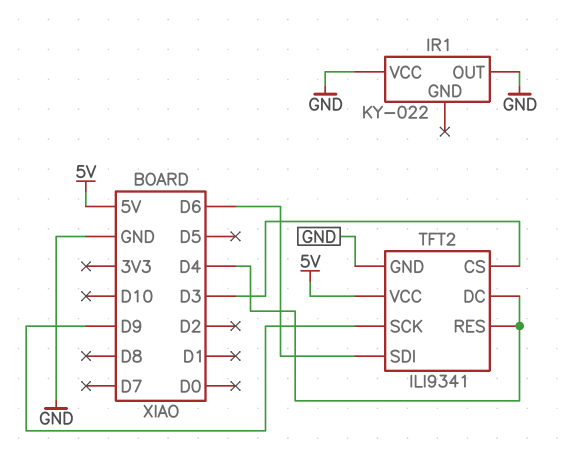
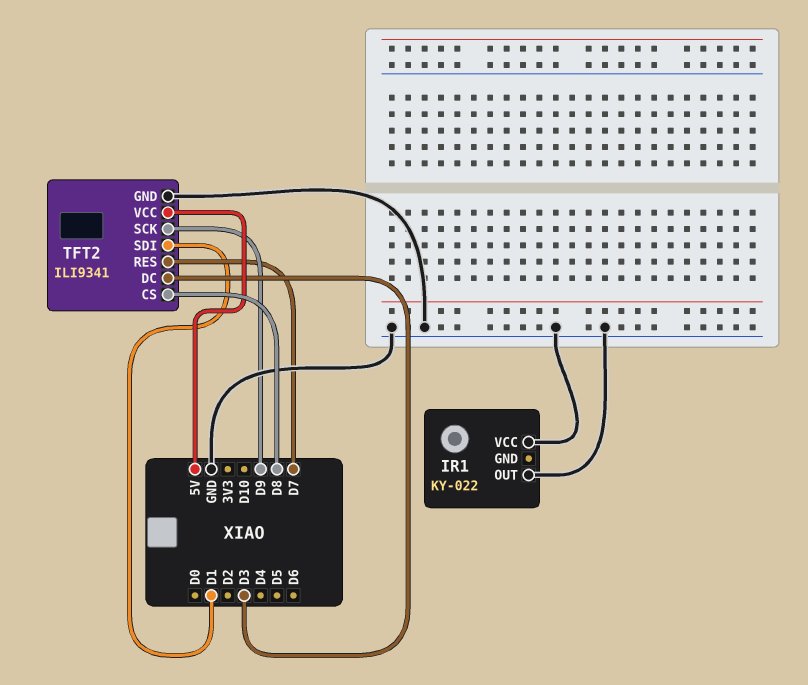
TFT2 pin CS: D3 -> D8
TFT2 pin DC: D4 -> D3
TFT2 pin RES: D4 -> D7
TFT2 pin SDI: D6 -> D1

